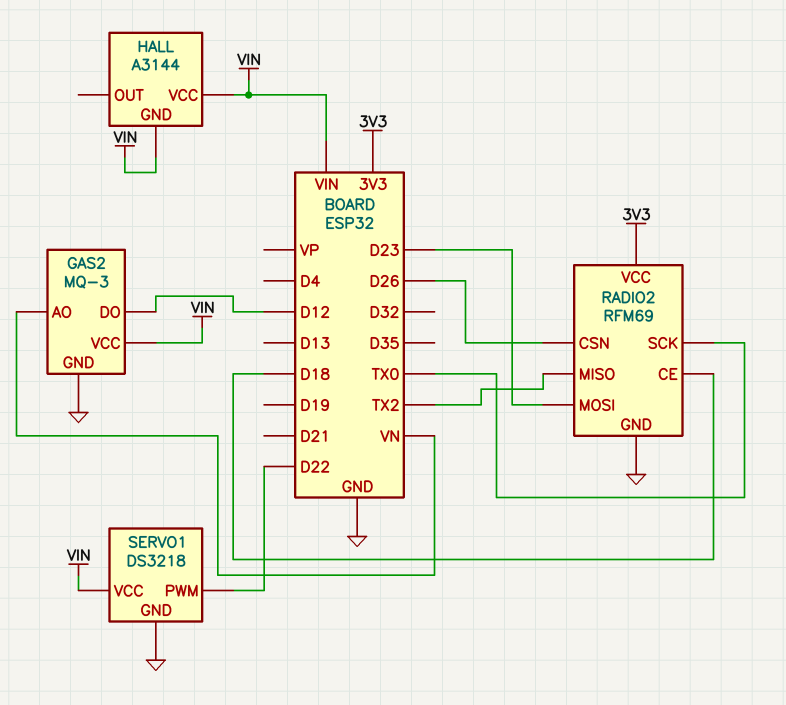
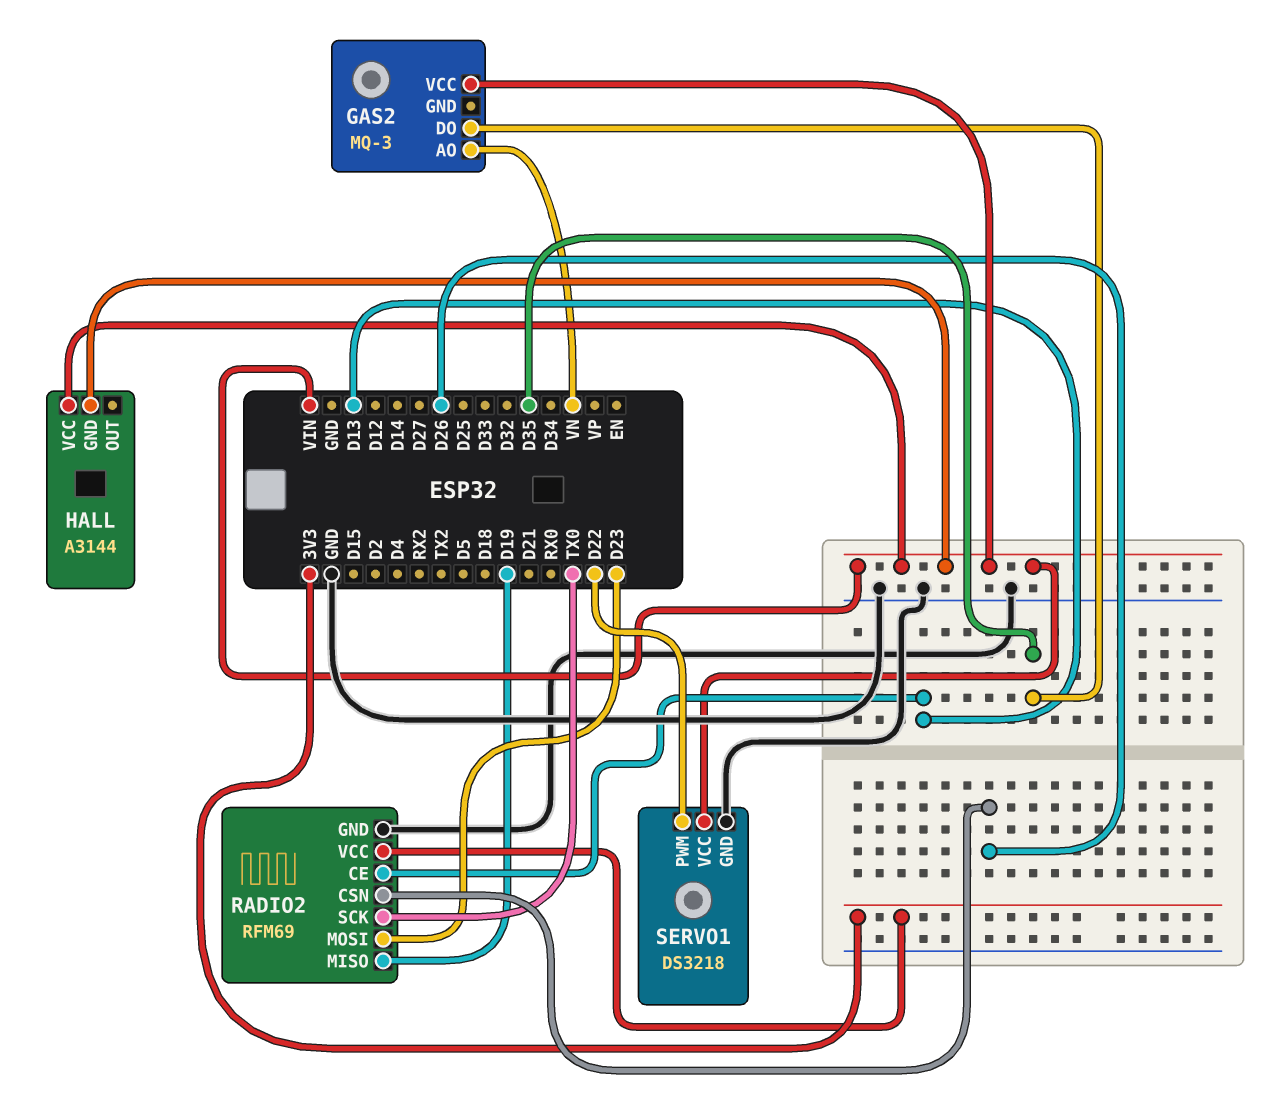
GAS2 pin DO: D12 -> D35
GAS2 pin GND: GND -> none
RADIO2 pin CE: D18 -> D13
RADIO2 pin MISO: TX2 -> D19

